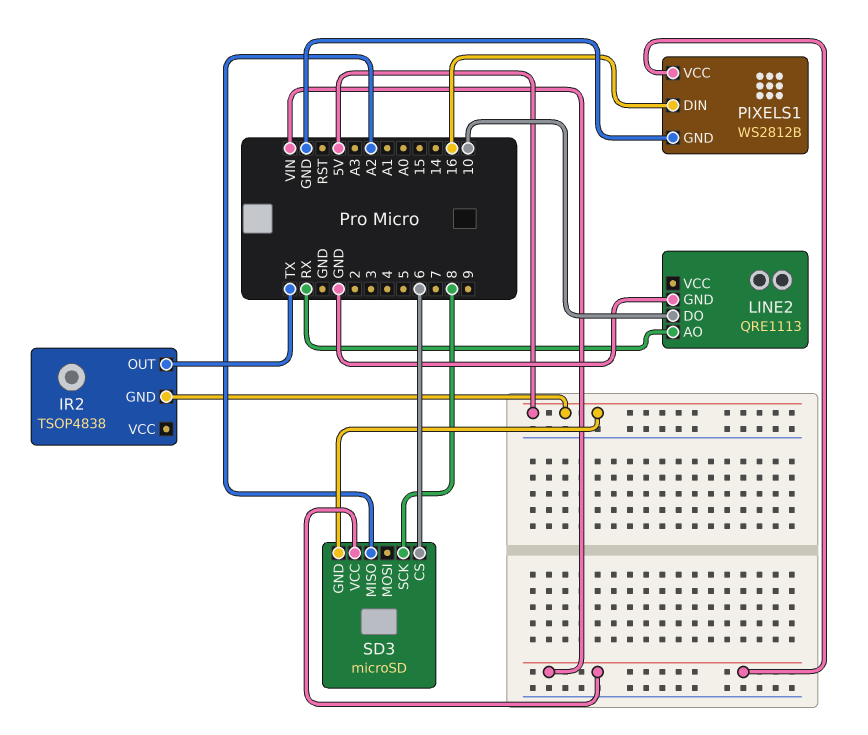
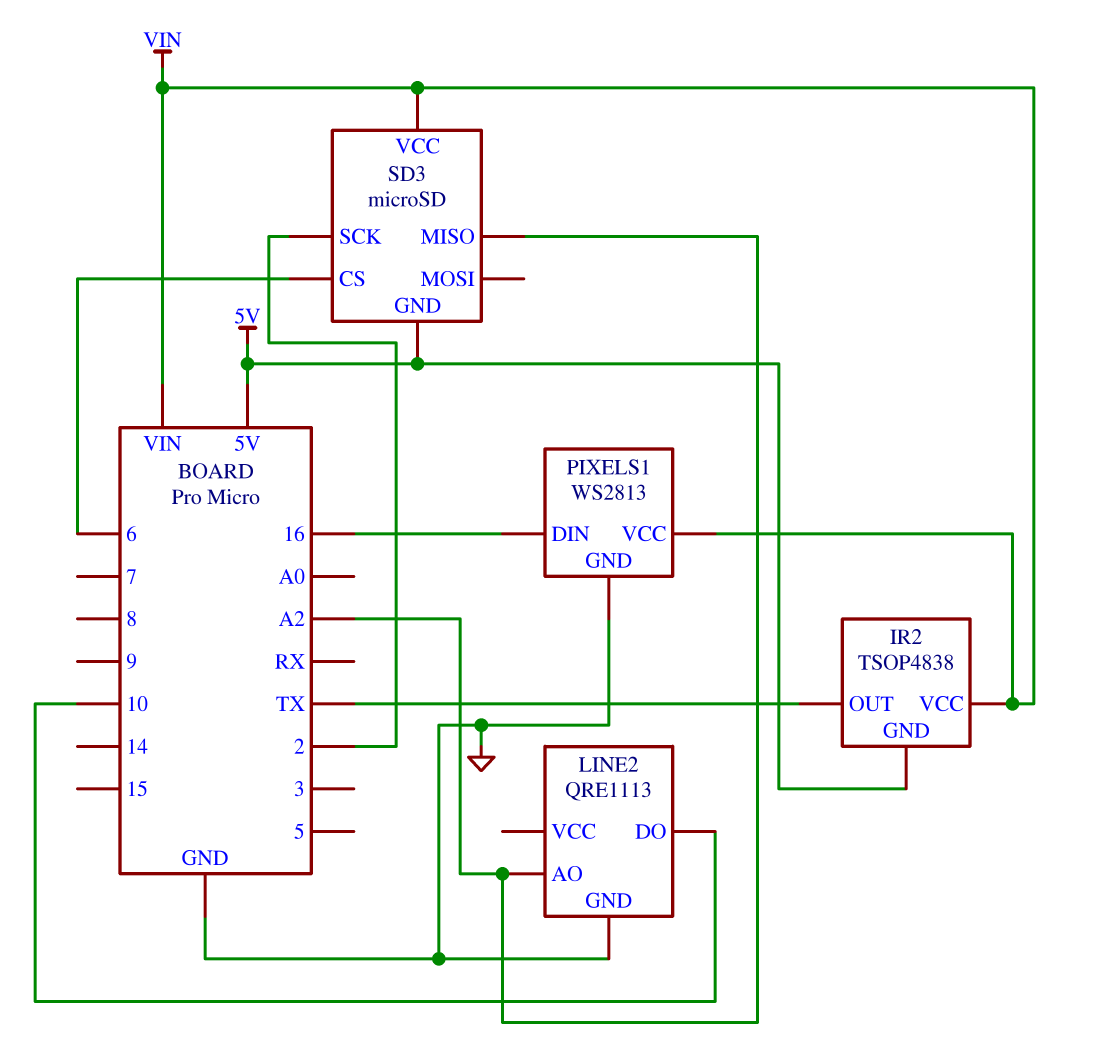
IR2 pin VCC: none -> VIN
LINE2 pin AO: RX -> A2
PIXELS1: WS2812B -> WS2813
SD3 pin SCK: 8 -> 2

